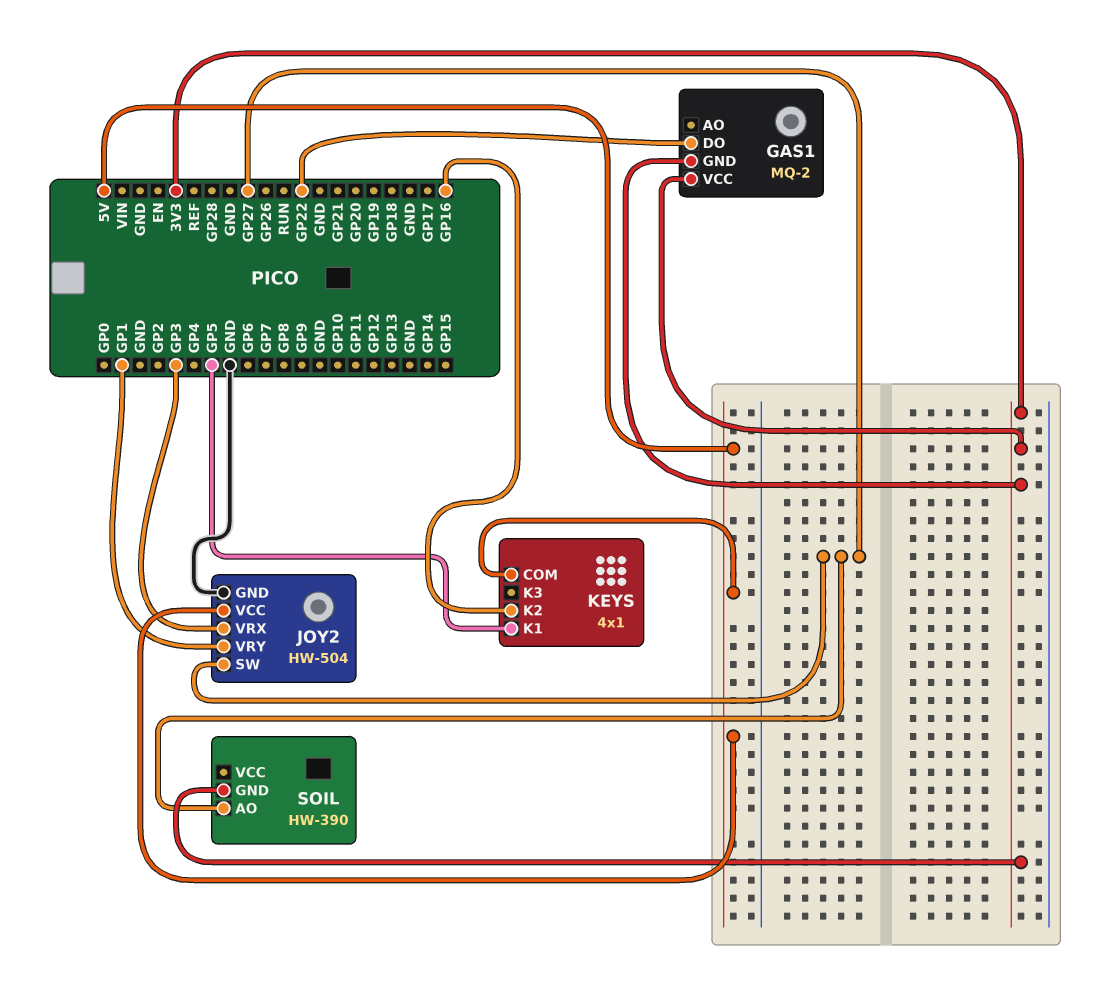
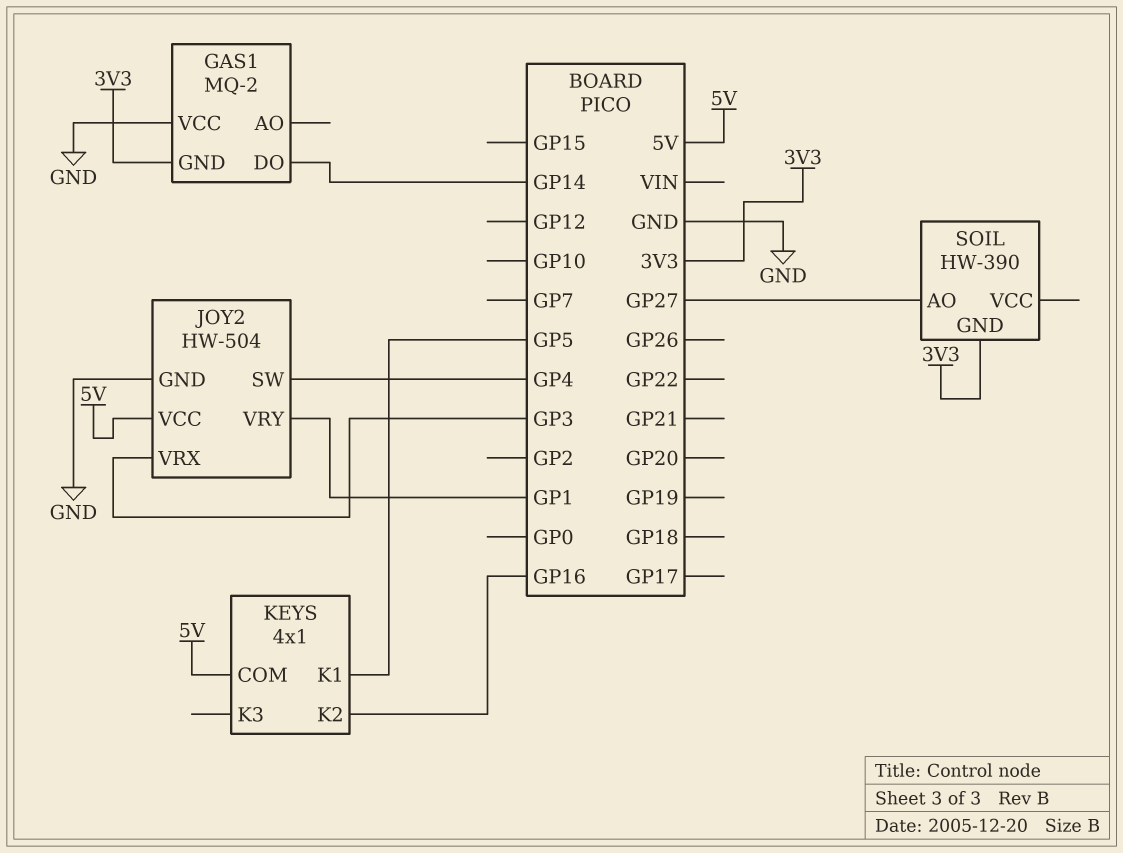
GAS1 pin DO: GP22 -> GP14
GAS1 pin VCC: 3V3 -> GND
JOY2 pin SW: GP27 -> GP4

